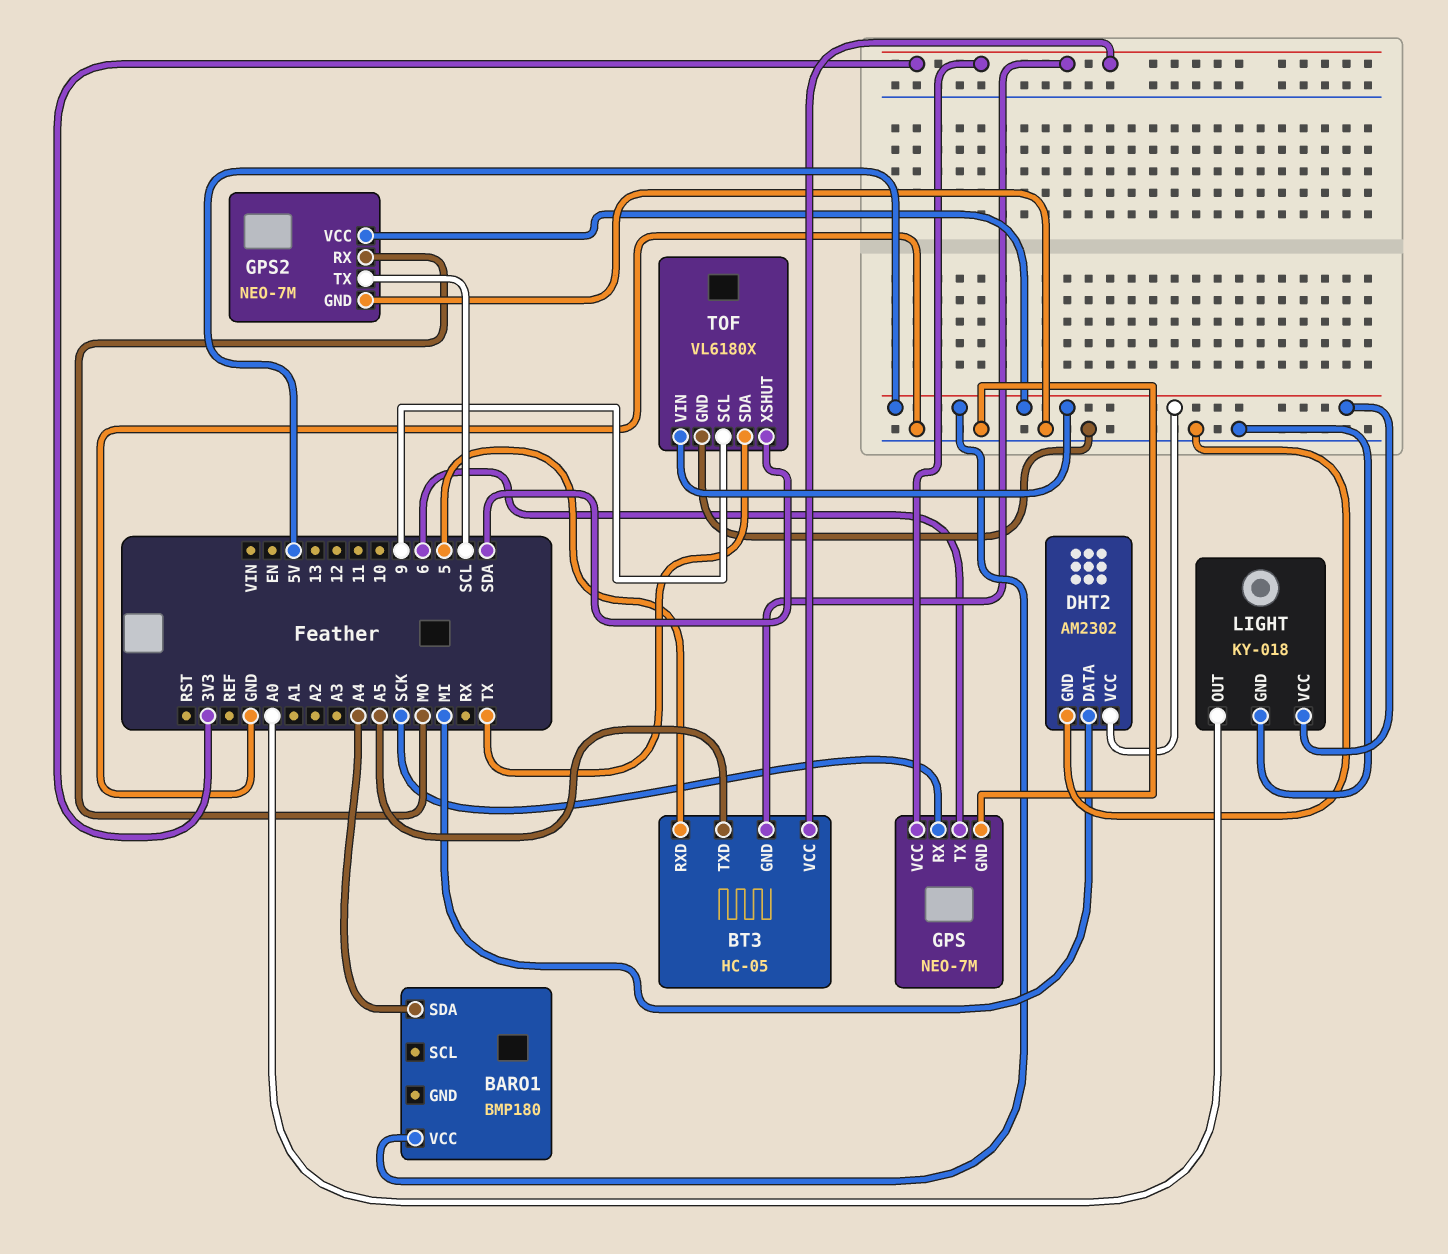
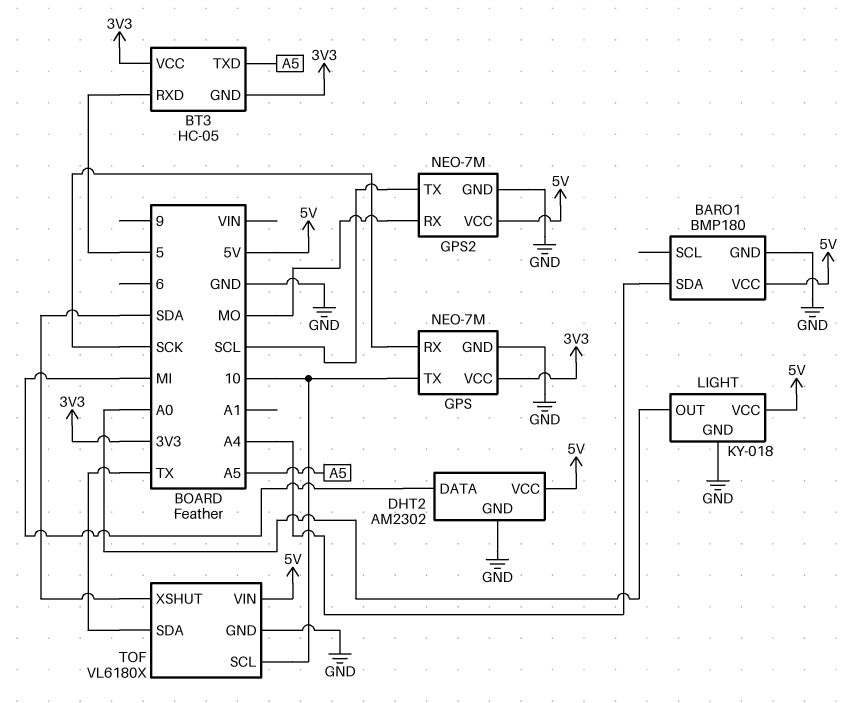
BARO1 pin GND: none -> GND
GPS pin TX: 6 -> 10
TOF pin SCL: 9 -> 10

